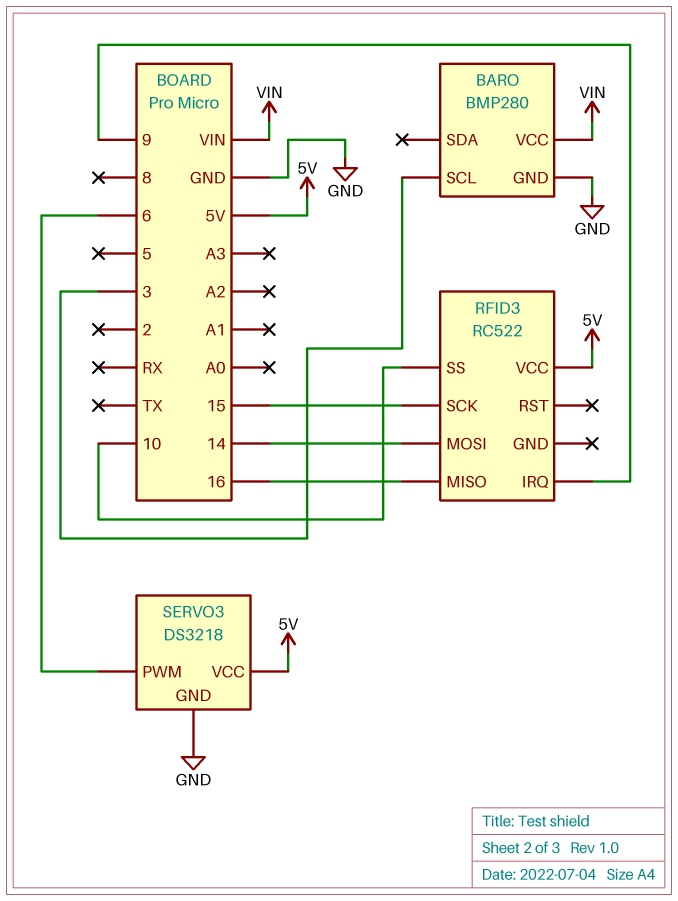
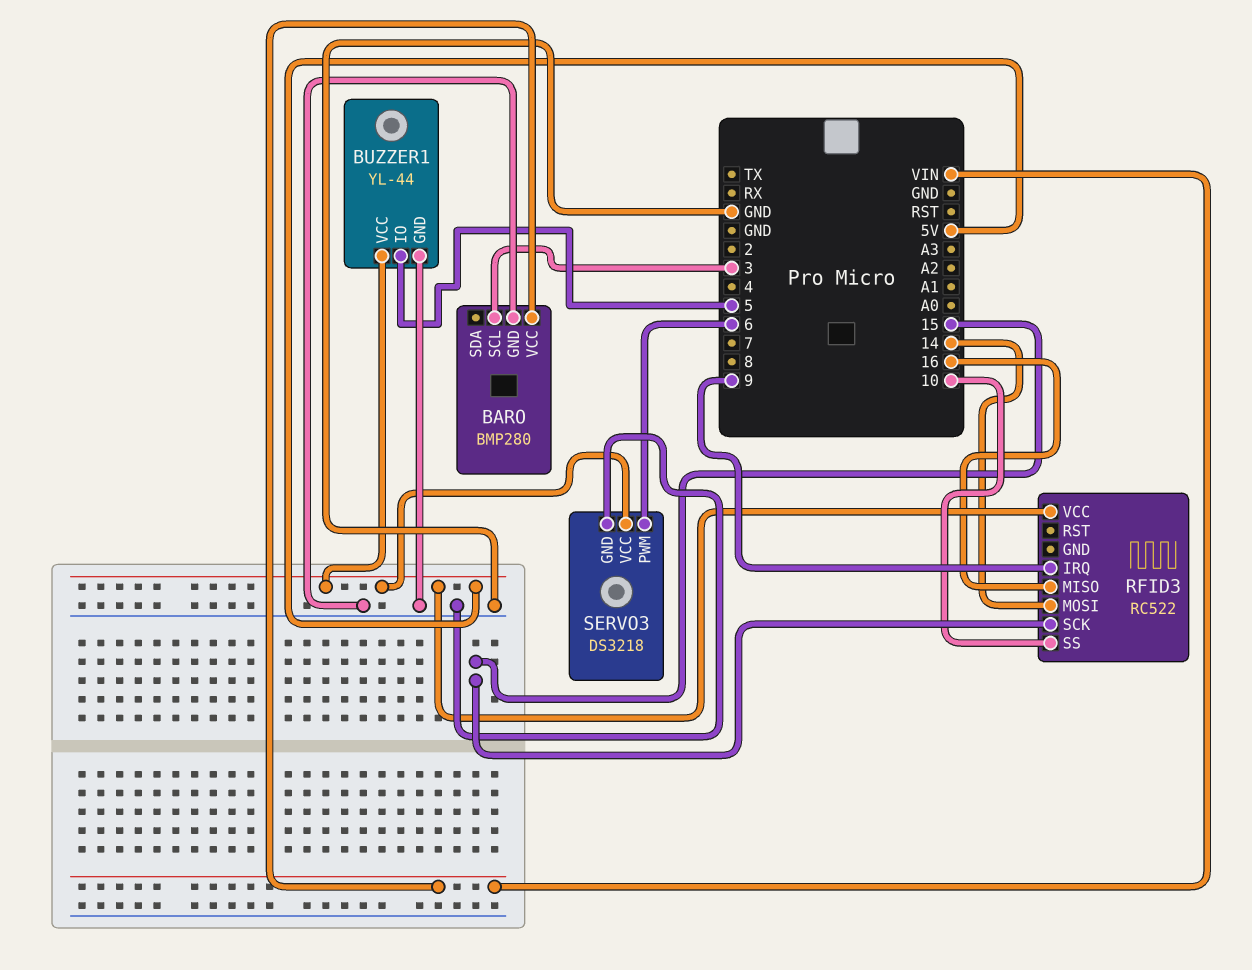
BUZZER1: none -> YL-44
BUZZER1 pin GND: none -> GND
BUZZER1 pin IO: none -> 5
BUZZER1 pin VCC: none -> 5V

